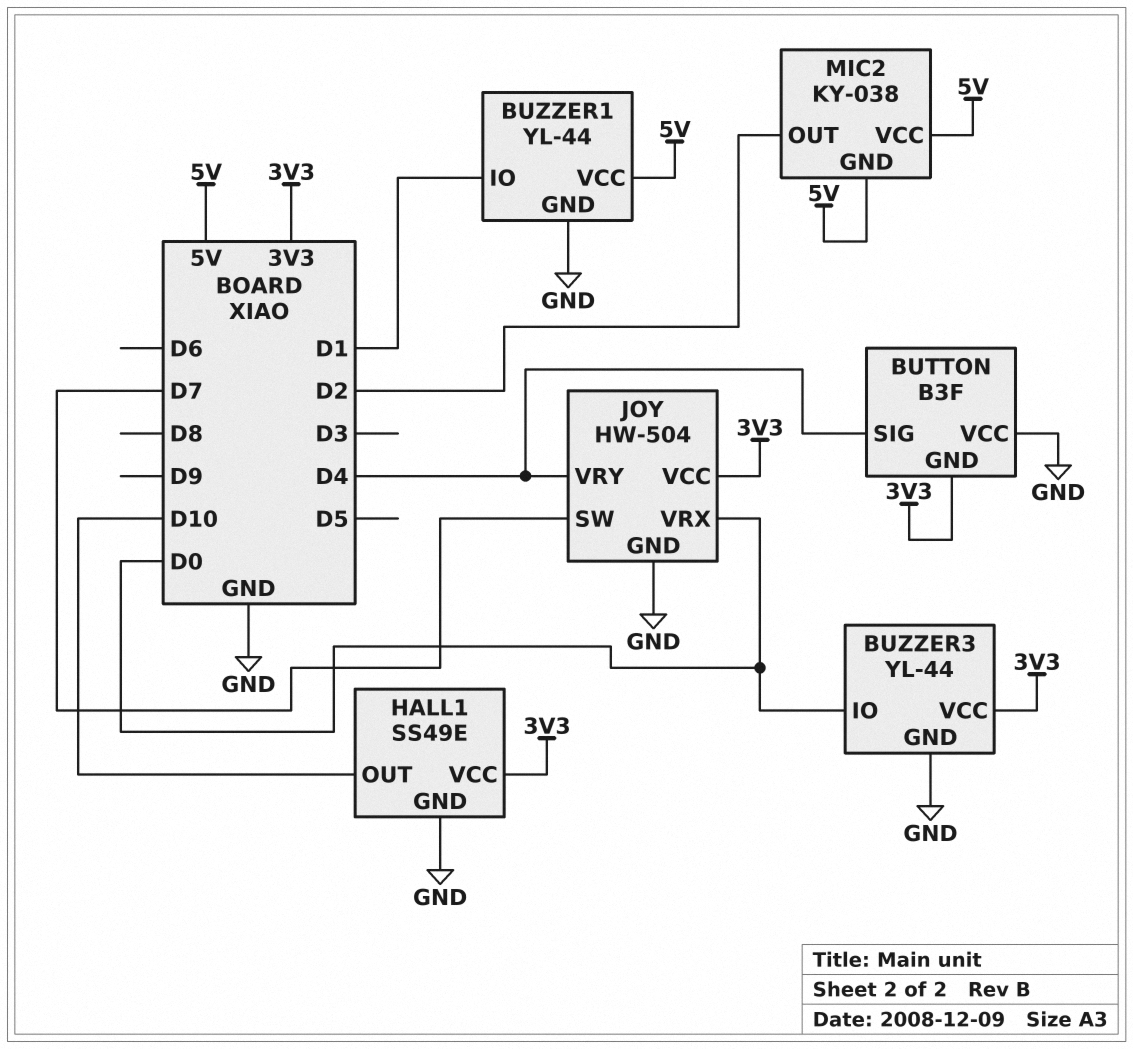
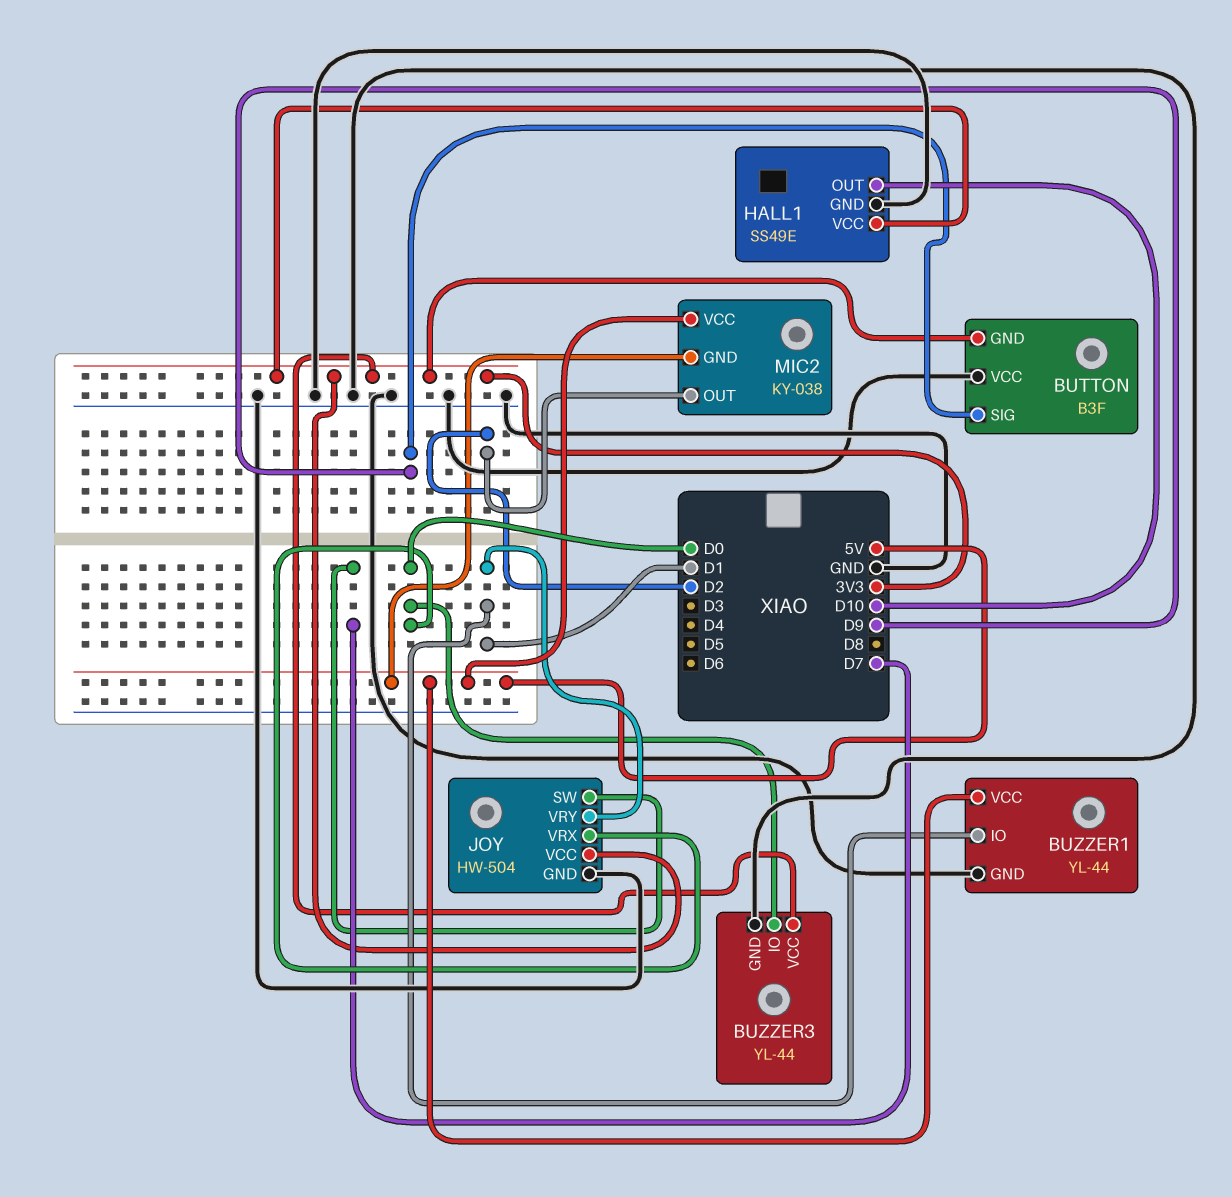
BUTTON pin SIG: D4 -> D9
JOY pin VRY: D4 -> D1

